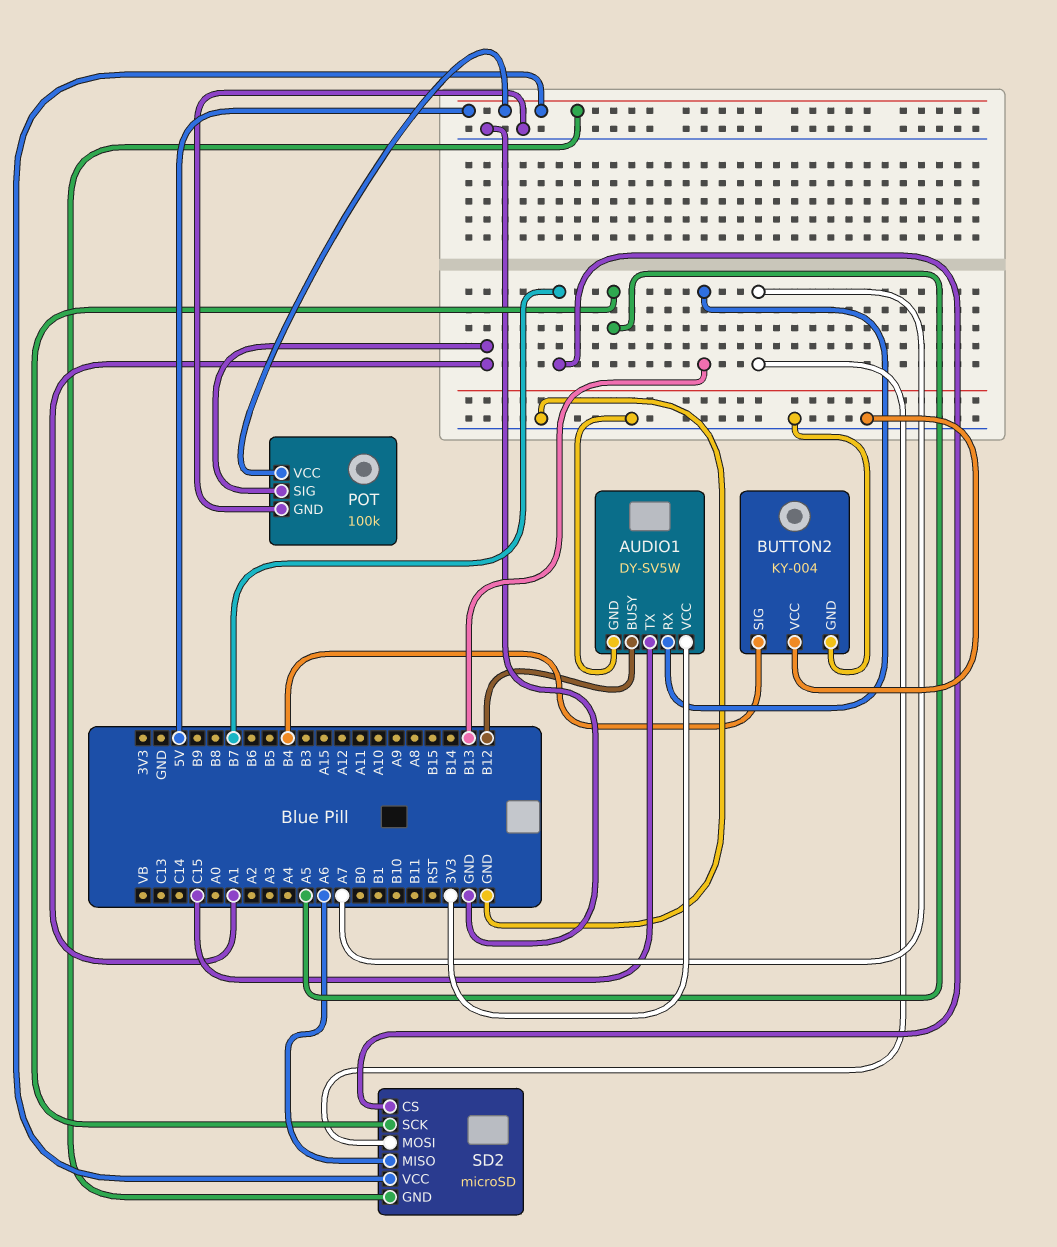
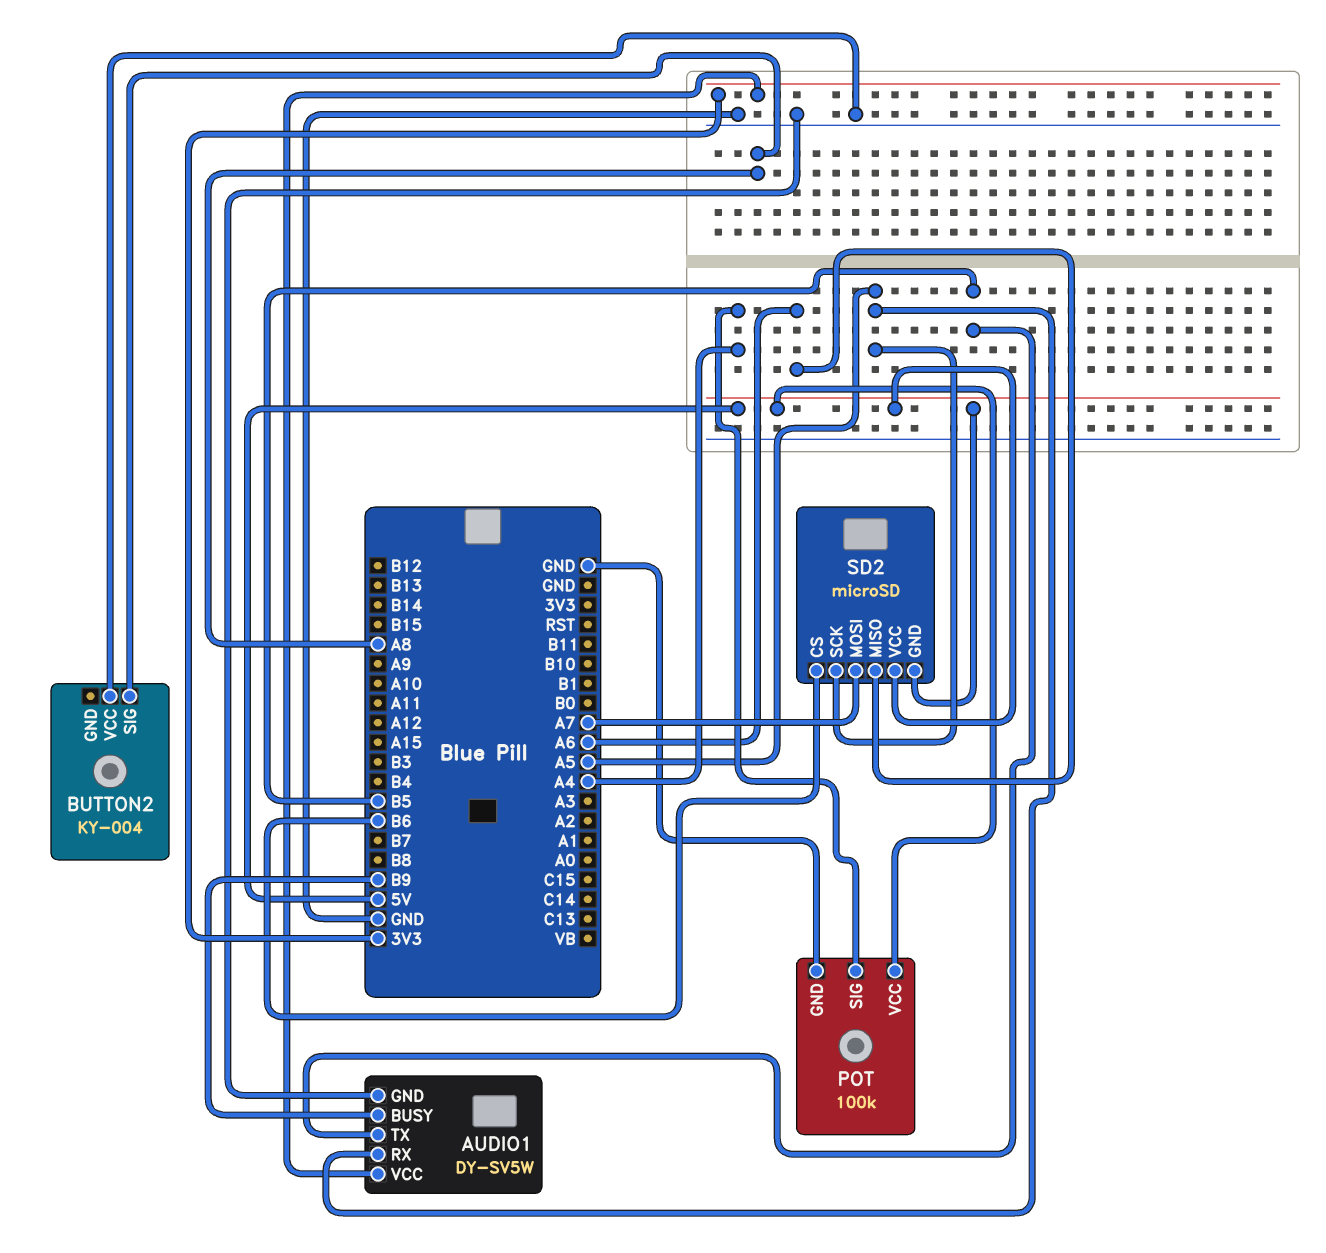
AUDIO1 pin BUSY: B12 -> B9
AUDIO1 pin RX: B13 -> A5
AUDIO1 pin TX: C15 -> B5
BUTTON2 pin GND: GND -> none
BUTTON2 pin SIG: B4 -> A8
POT pin SIG: A1 -> A4
SD2 pin CS: B7 -> B6

